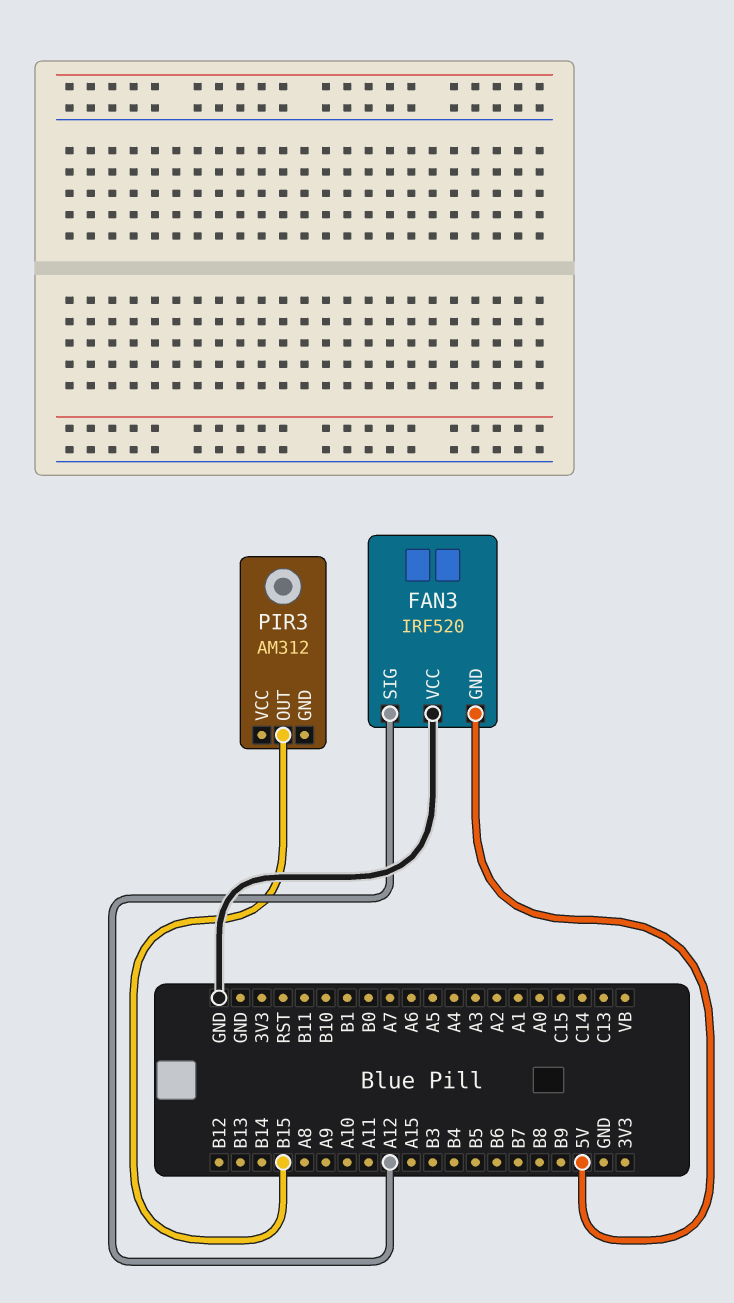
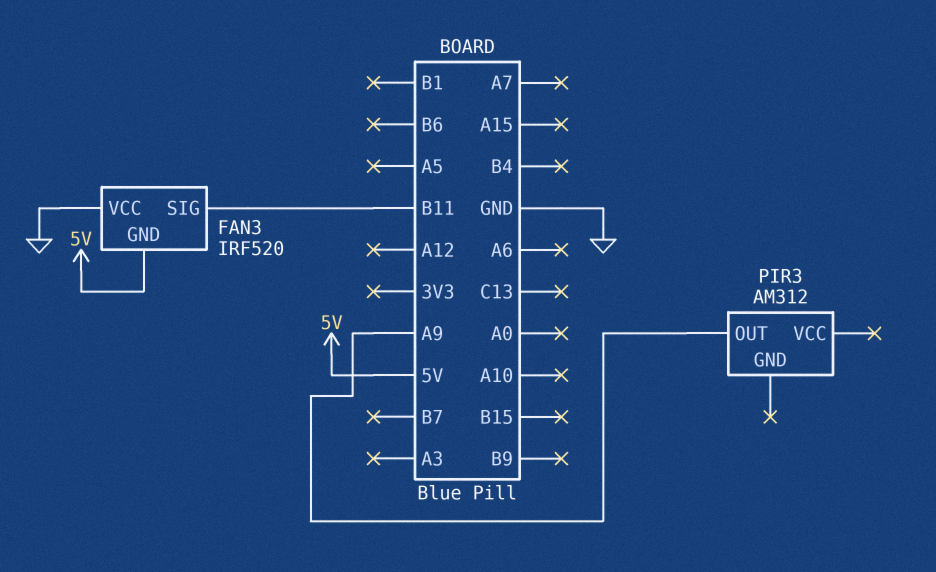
FAN3 pin SIG: A12 -> B11
PIR3 pin OUT: B15 -> A9

